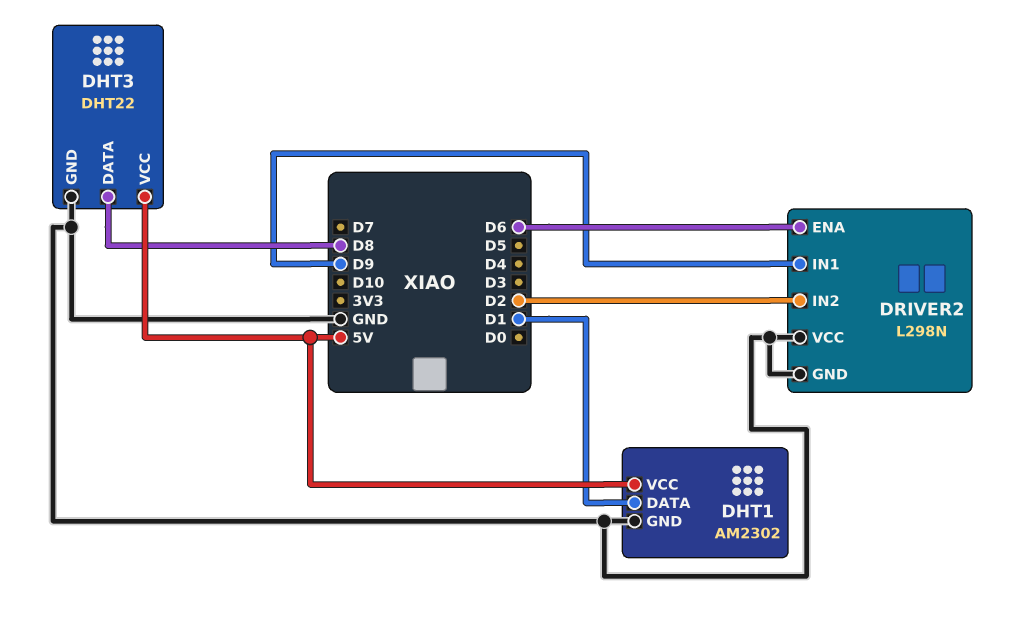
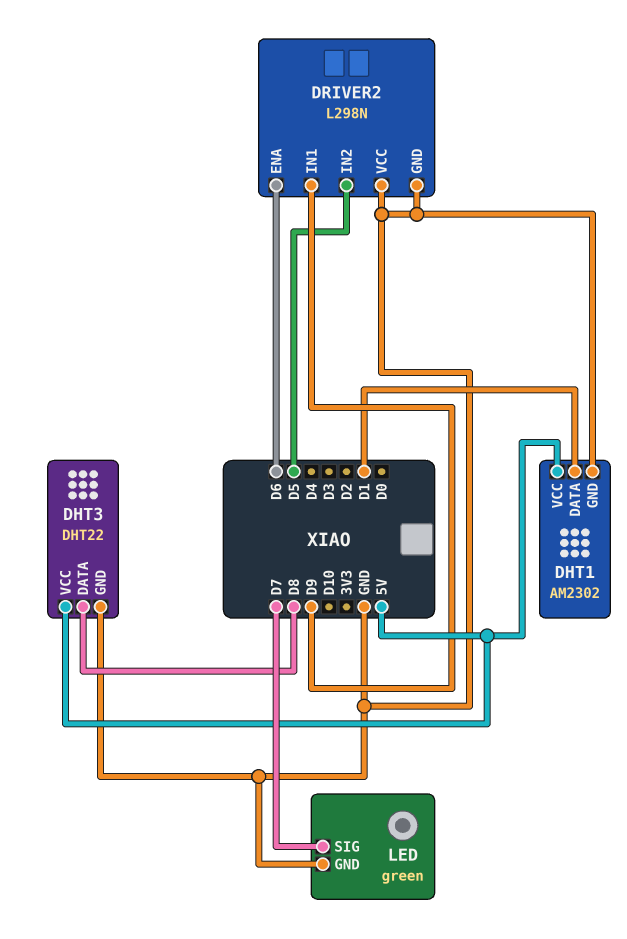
DRIVER2 pin IN2: D2 -> D5
LED: none -> green
LED pin GND: none -> GND
LED pin SIG: none -> D7

